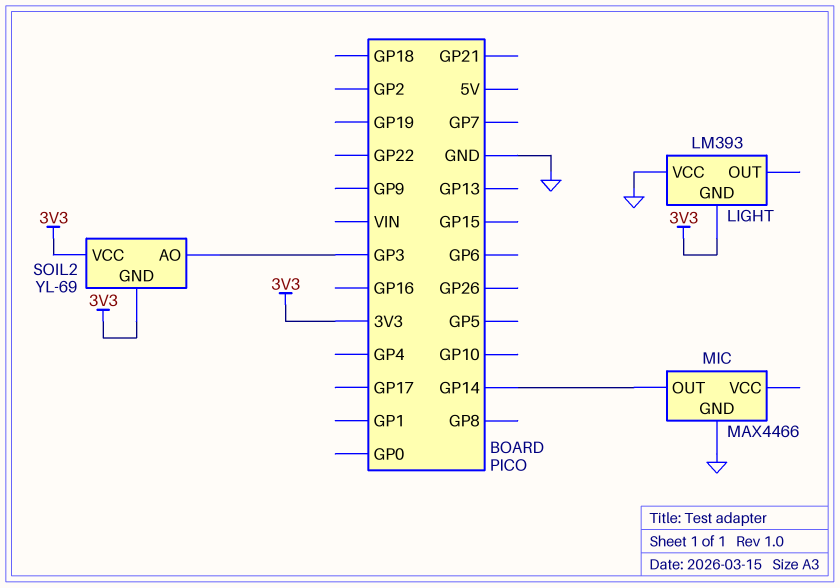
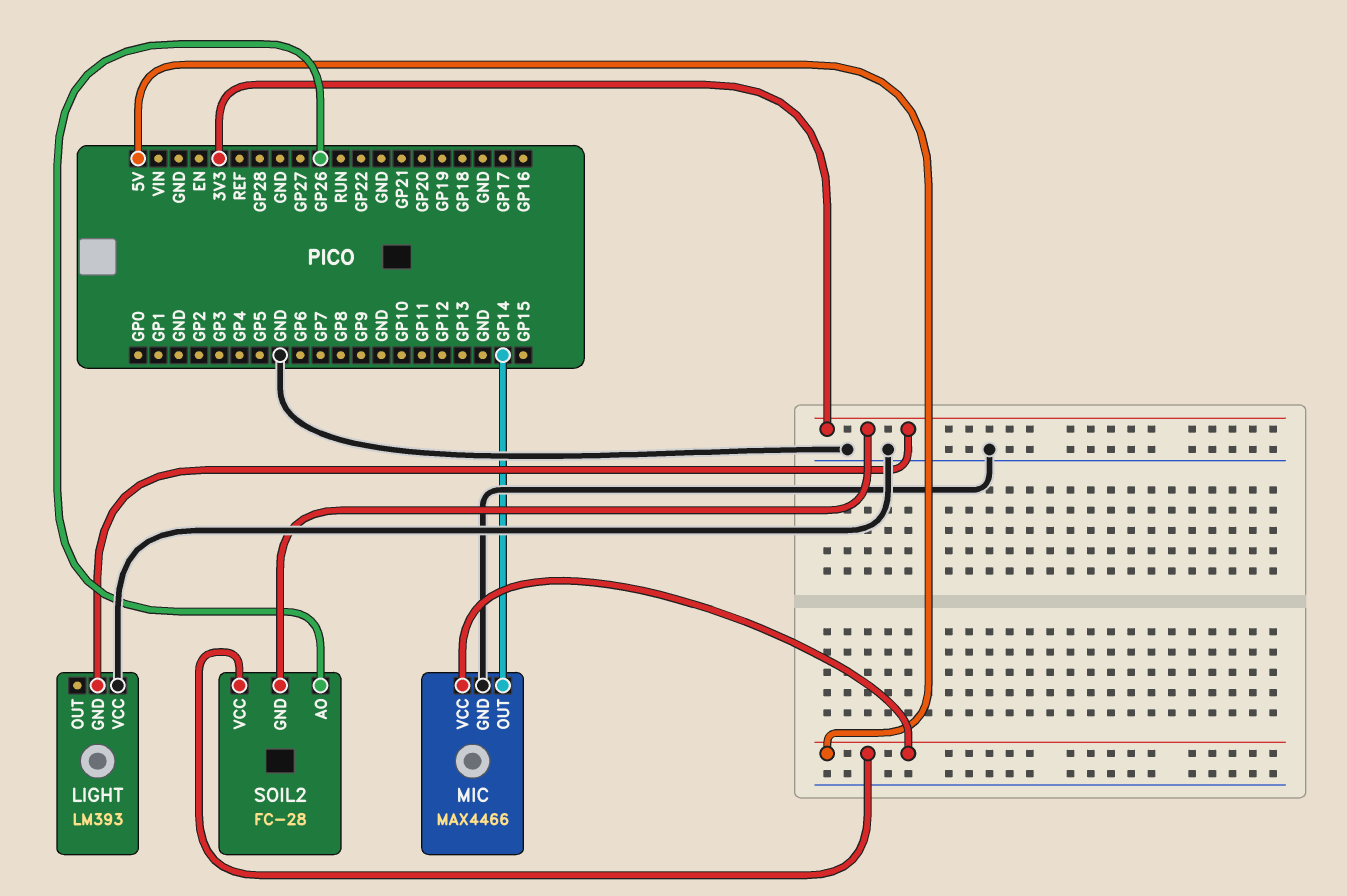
MIC pin VCC: none -> 5V
SOIL2: YL-69 -> FC-28
SOIL2 pin AO: GP3 -> GP26
SOIL2 pin VCC: 3V3 -> 5V

